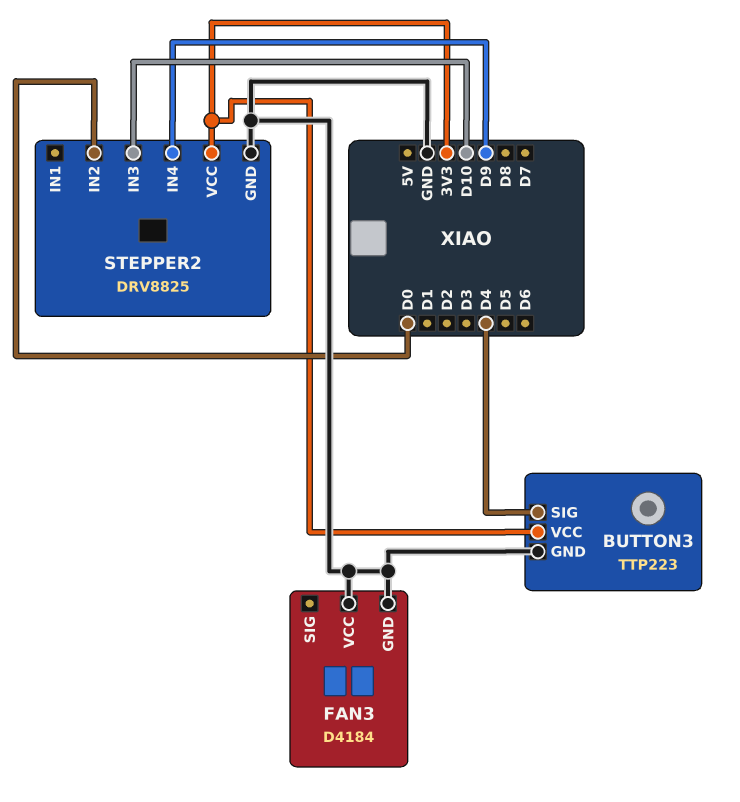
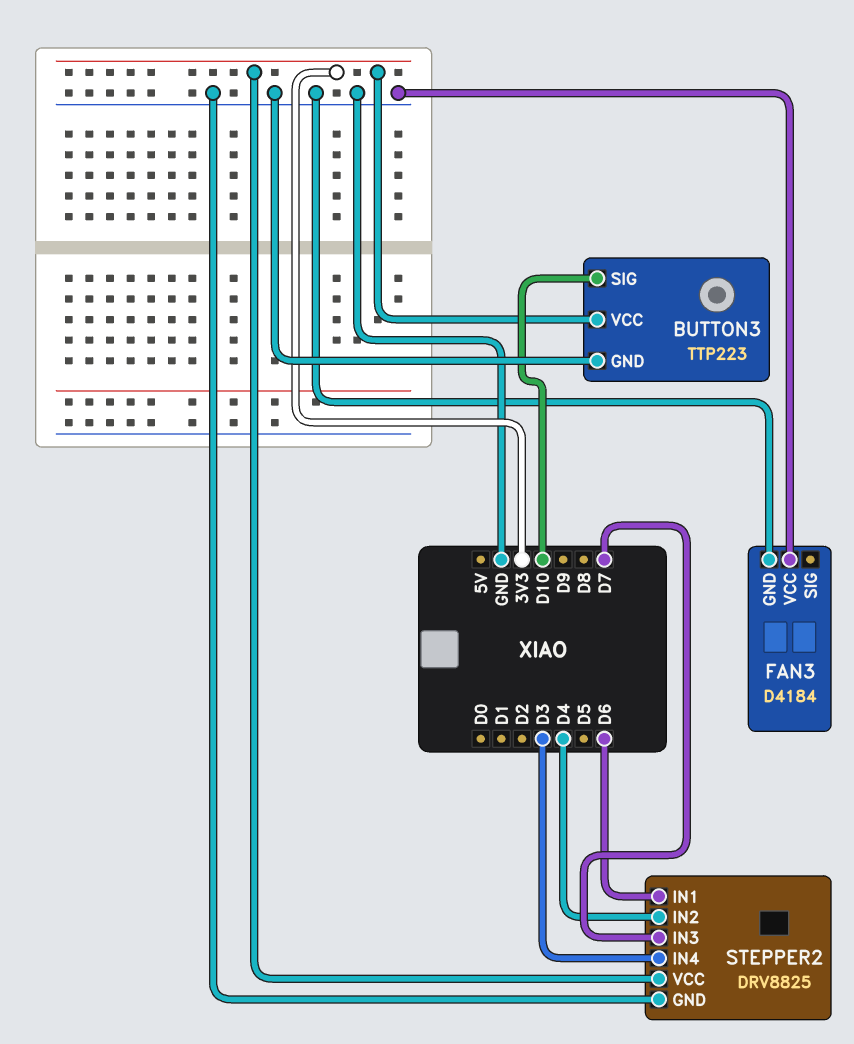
BUTTON3 pin SIG: D4 -> D10
STEPPER2 pin IN1: none -> D6
STEPPER2 pin IN2: D0 -> D4
STEPPER2 pin IN3: D10 -> D7
STEPPER2 pin IN4: D9 -> D3

